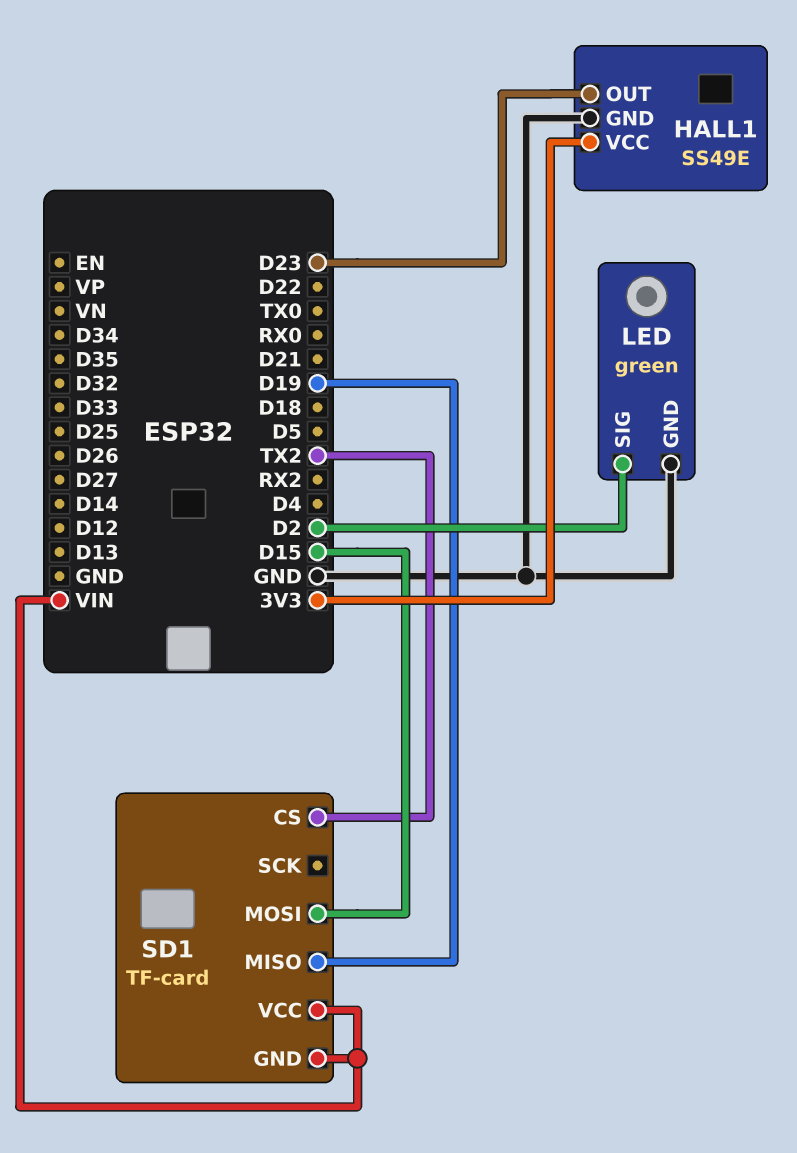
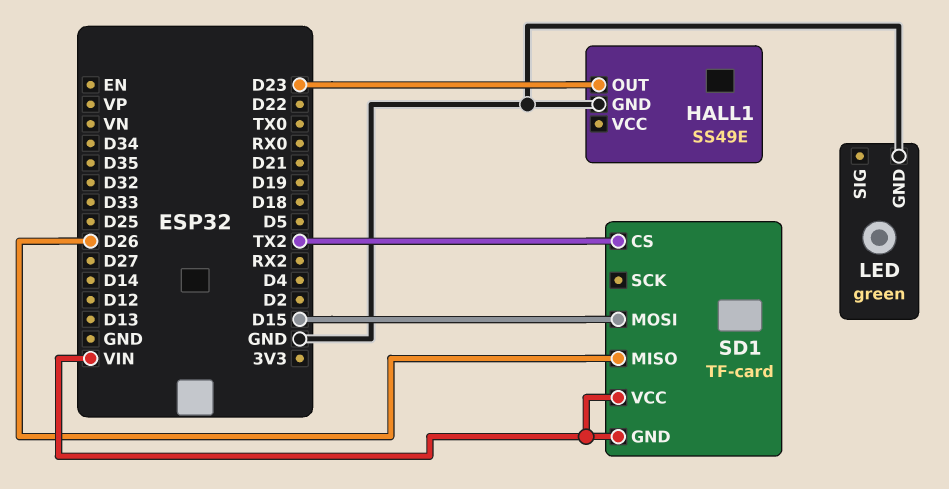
HALL1 pin VCC: 3V3 -> none
LED pin SIG: D2 -> none
SD1 pin MISO: D19 -> D26

